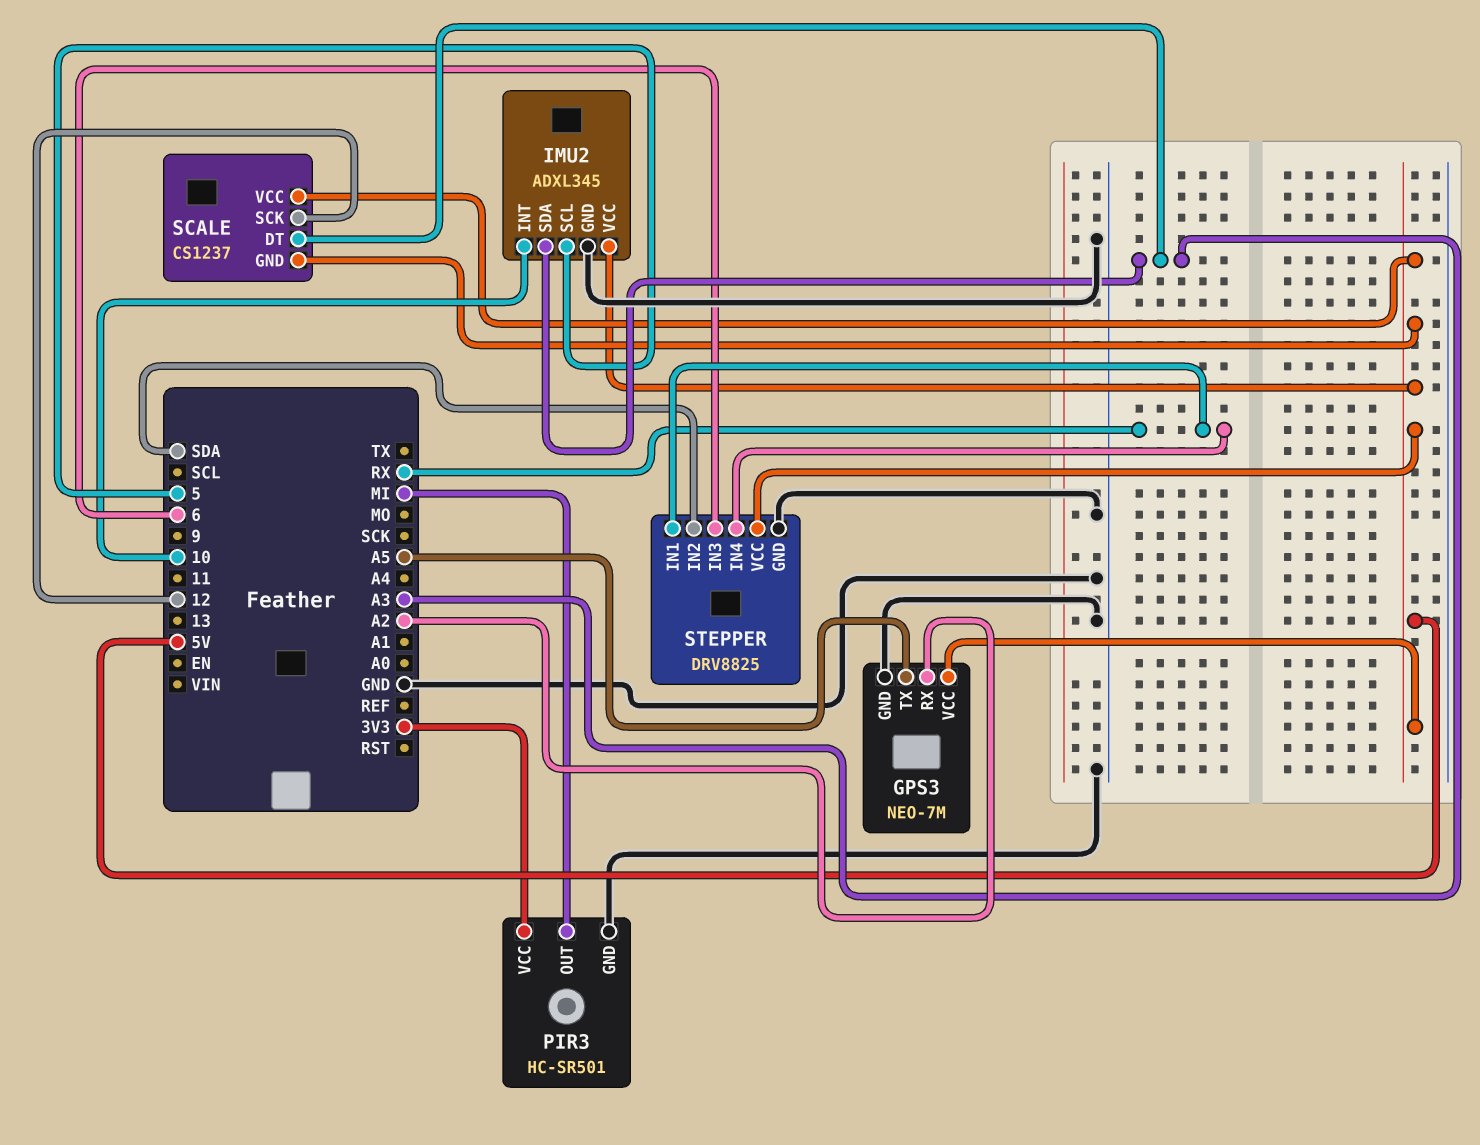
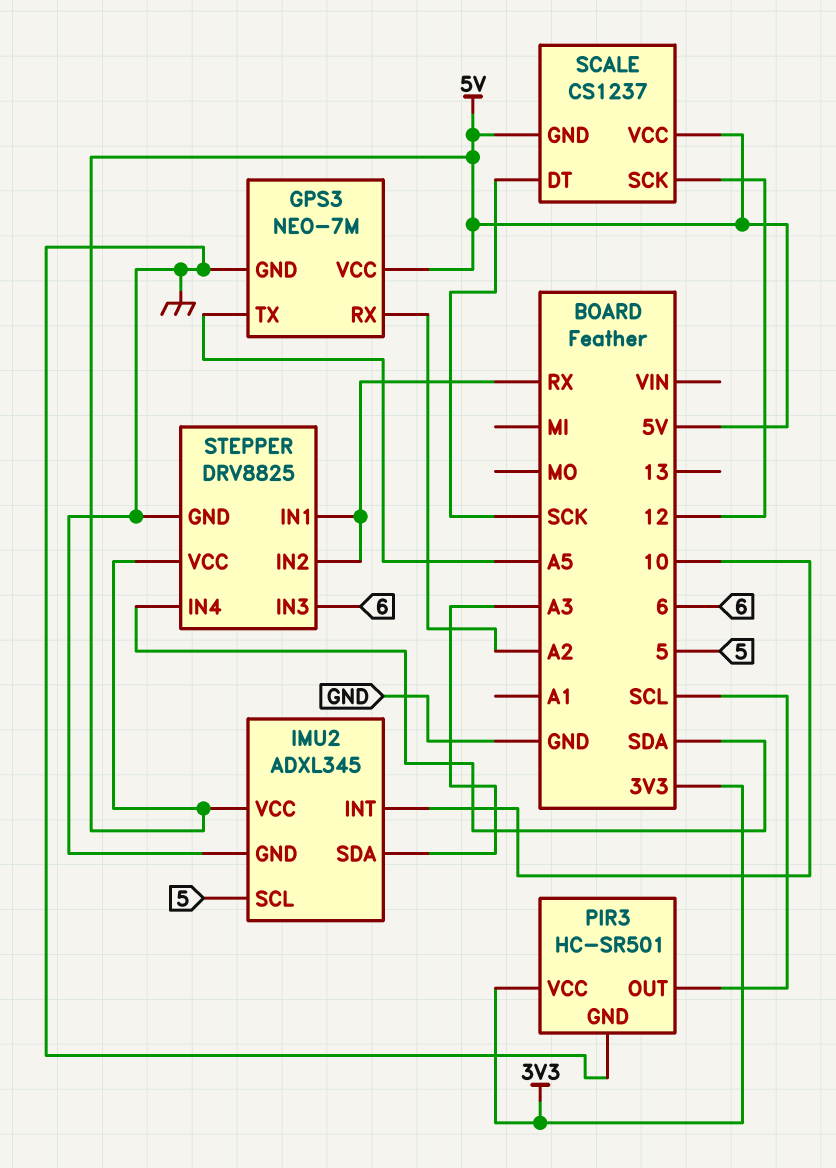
PIR3 pin OUT: MI -> SCL
SCALE pin DT: A3 -> SCK
STEPPER pin IN2: SDA -> RX
STEPPER pin IN4: RX -> SDA

